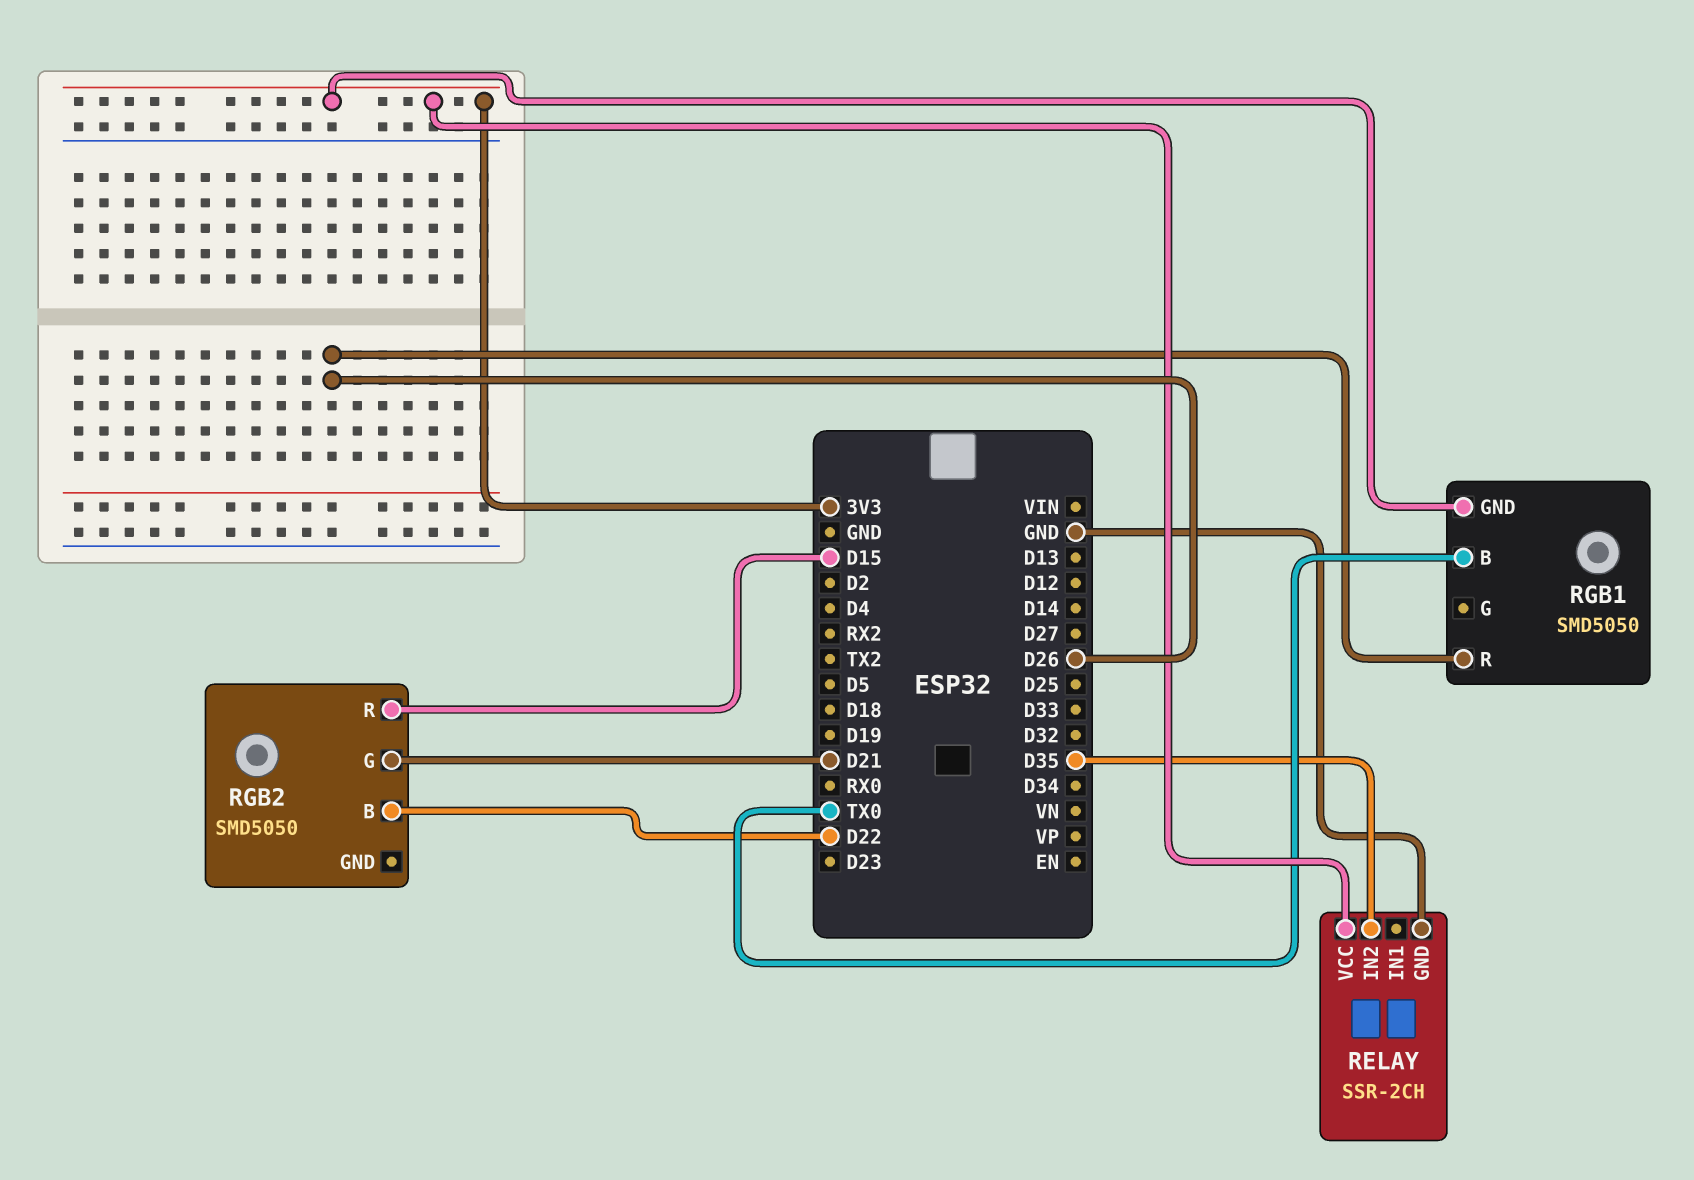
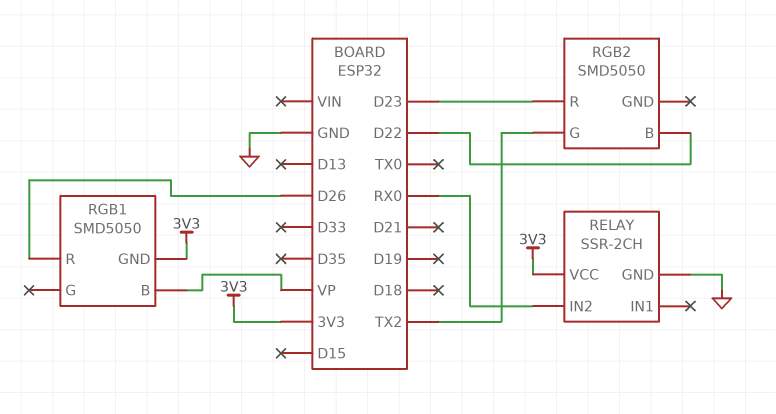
RELAY pin IN2: D35 -> RX0
RGB1 pin B: TX0 -> VP
RGB2 pin G: D21 -> TX2
RGB2 pin R: D15 -> D23

